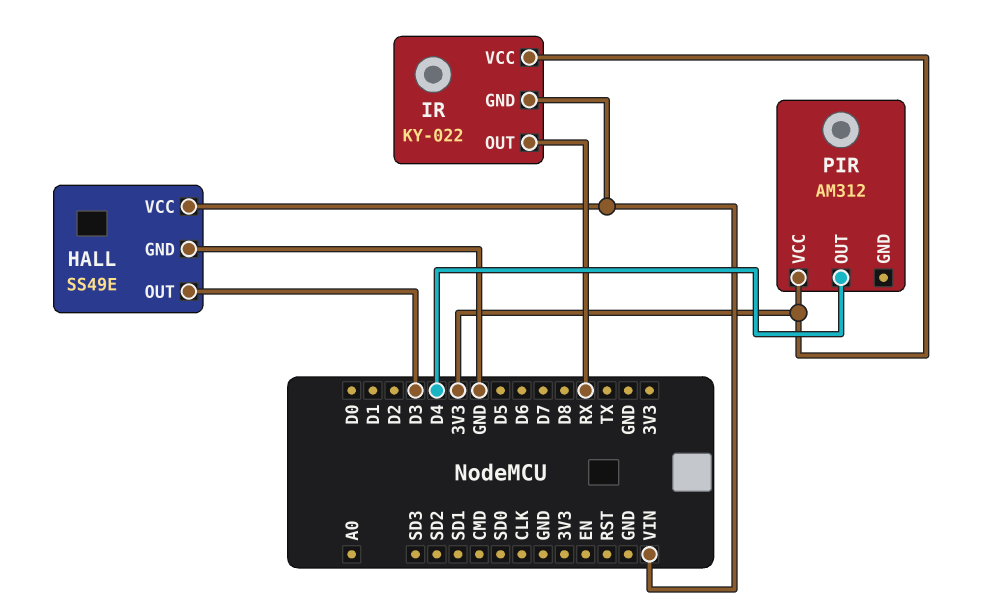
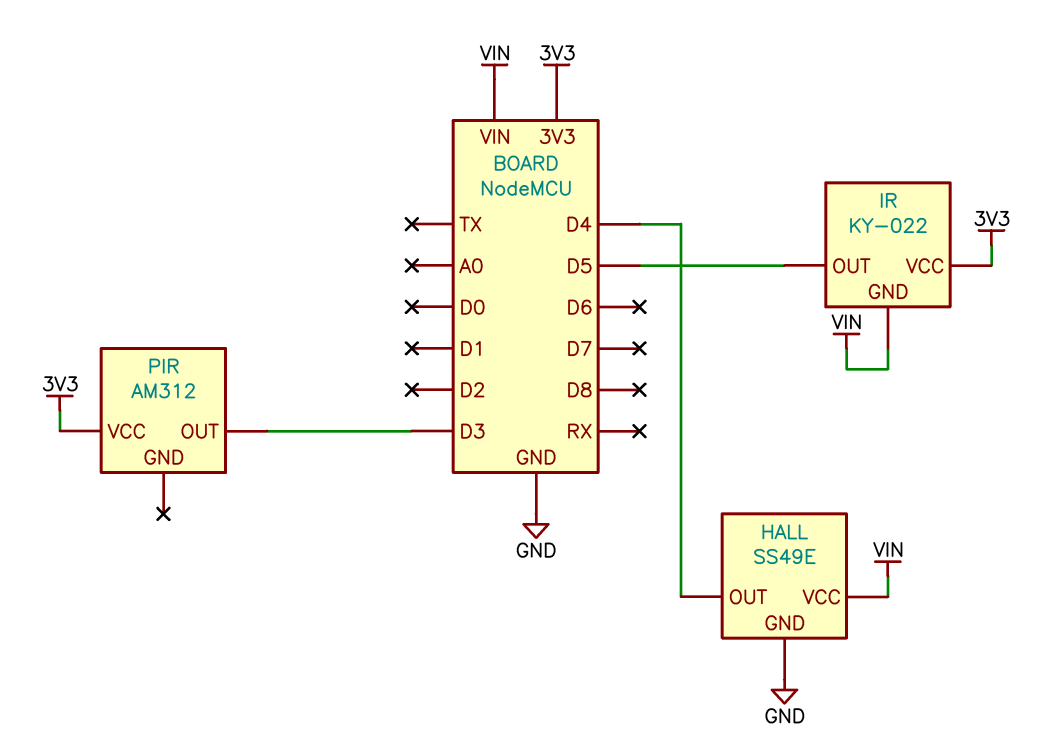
HALL pin OUT: D3 -> D4
IR pin OUT: RX -> D5
PIR pin OUT: D4 -> D3

